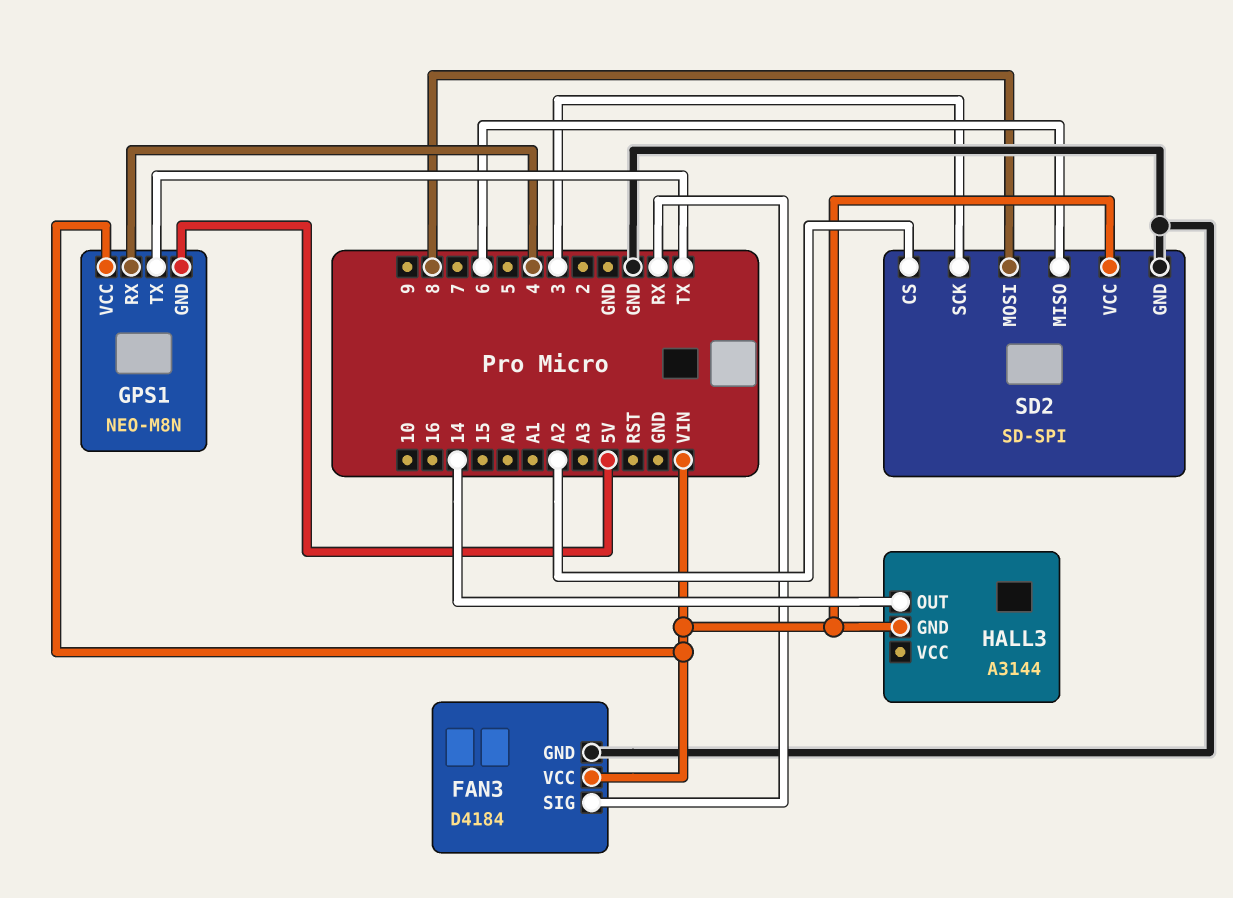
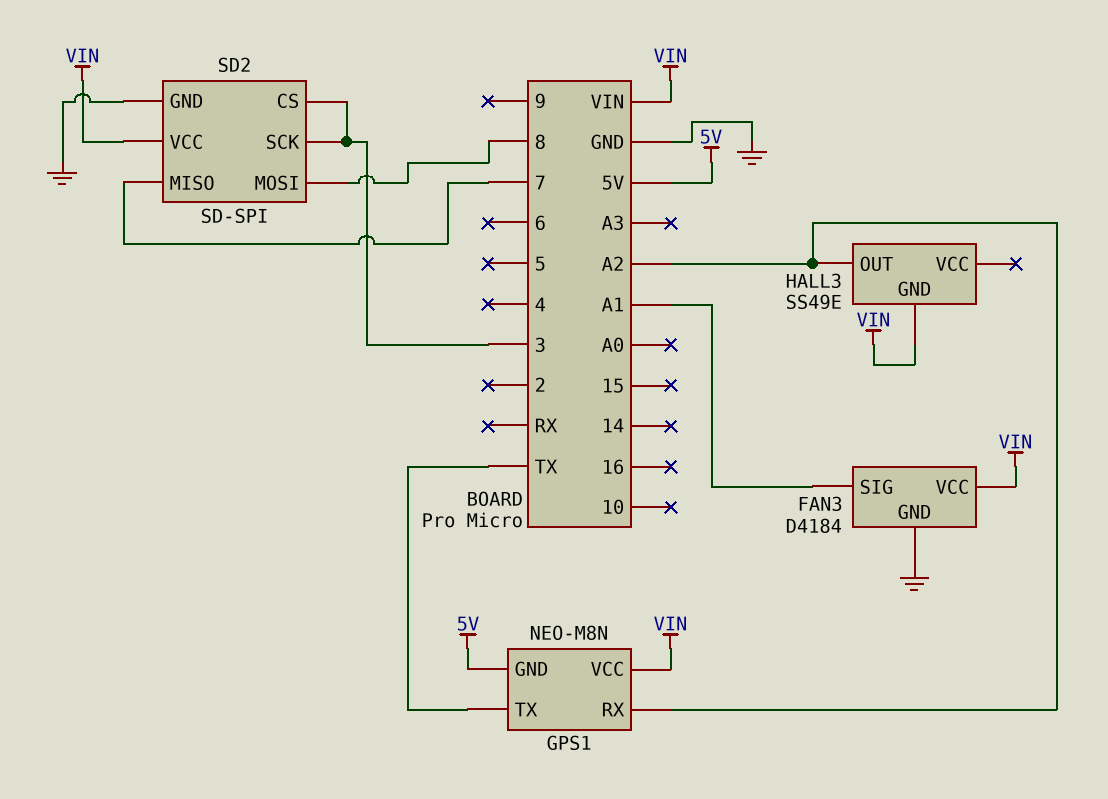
FAN3 pin SIG: RX -> A1
GPS1 pin RX: 4 -> A2
HALL3: A3144 -> SS49E
HALL3 pin OUT: 14 -> A2
SD2 pin CS: A2 -> 3
SD2 pin MISO: 6 -> 7

